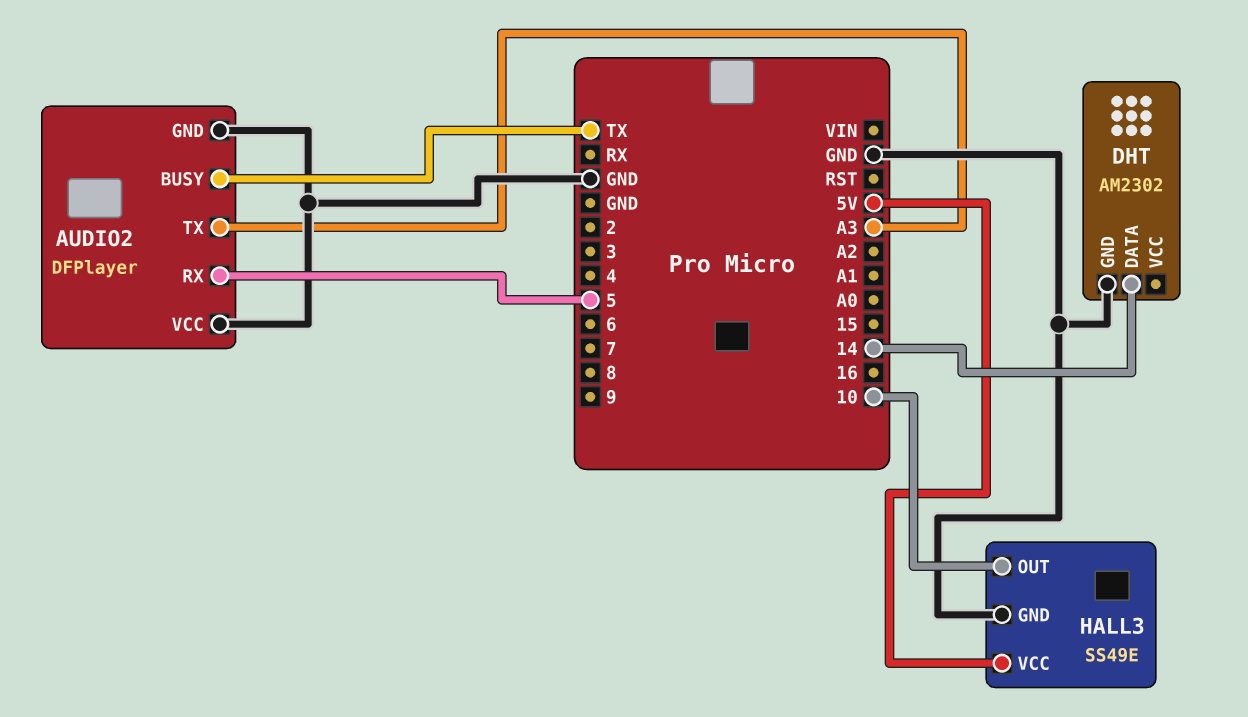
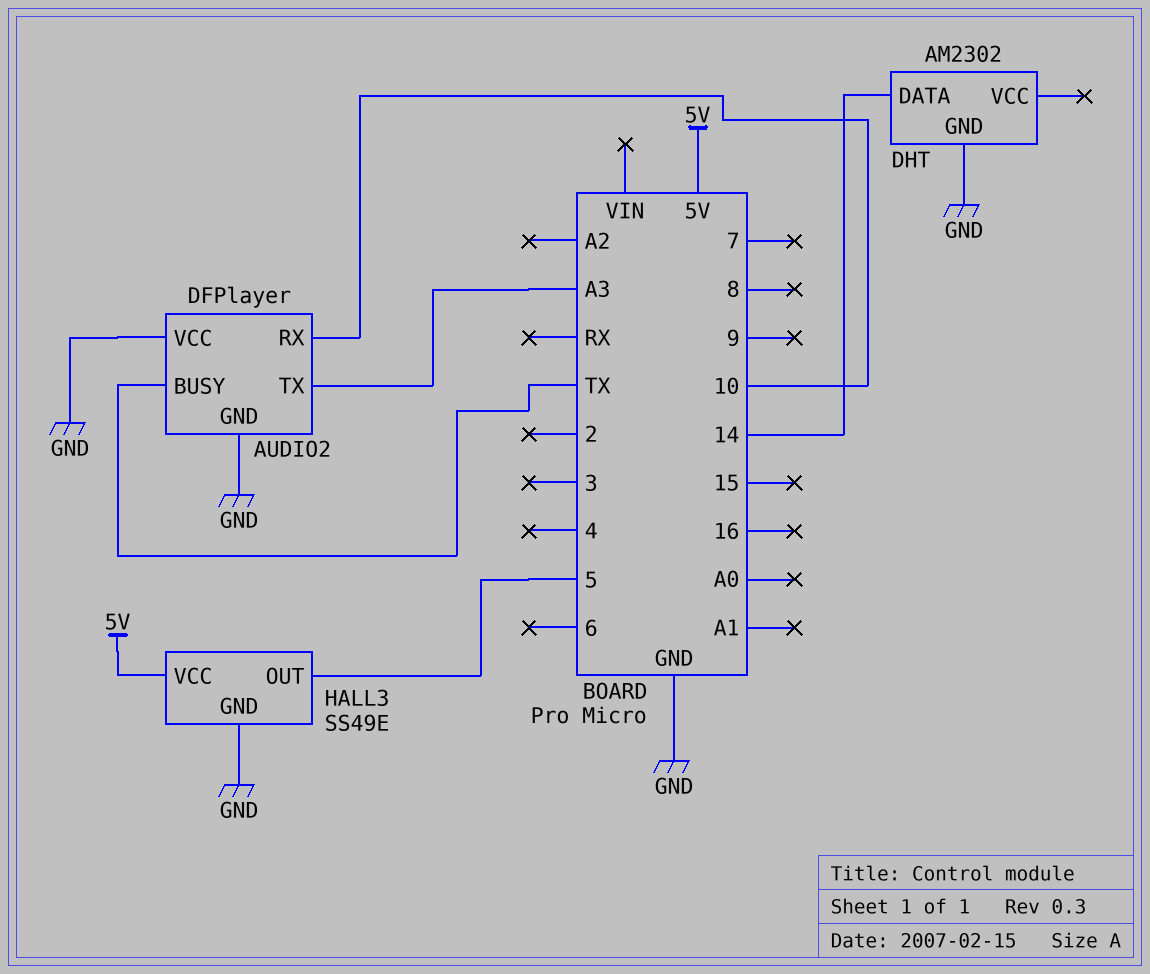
AUDIO2 pin RX: 5 -> 10
HALL3 pin OUT: 10 -> 5

